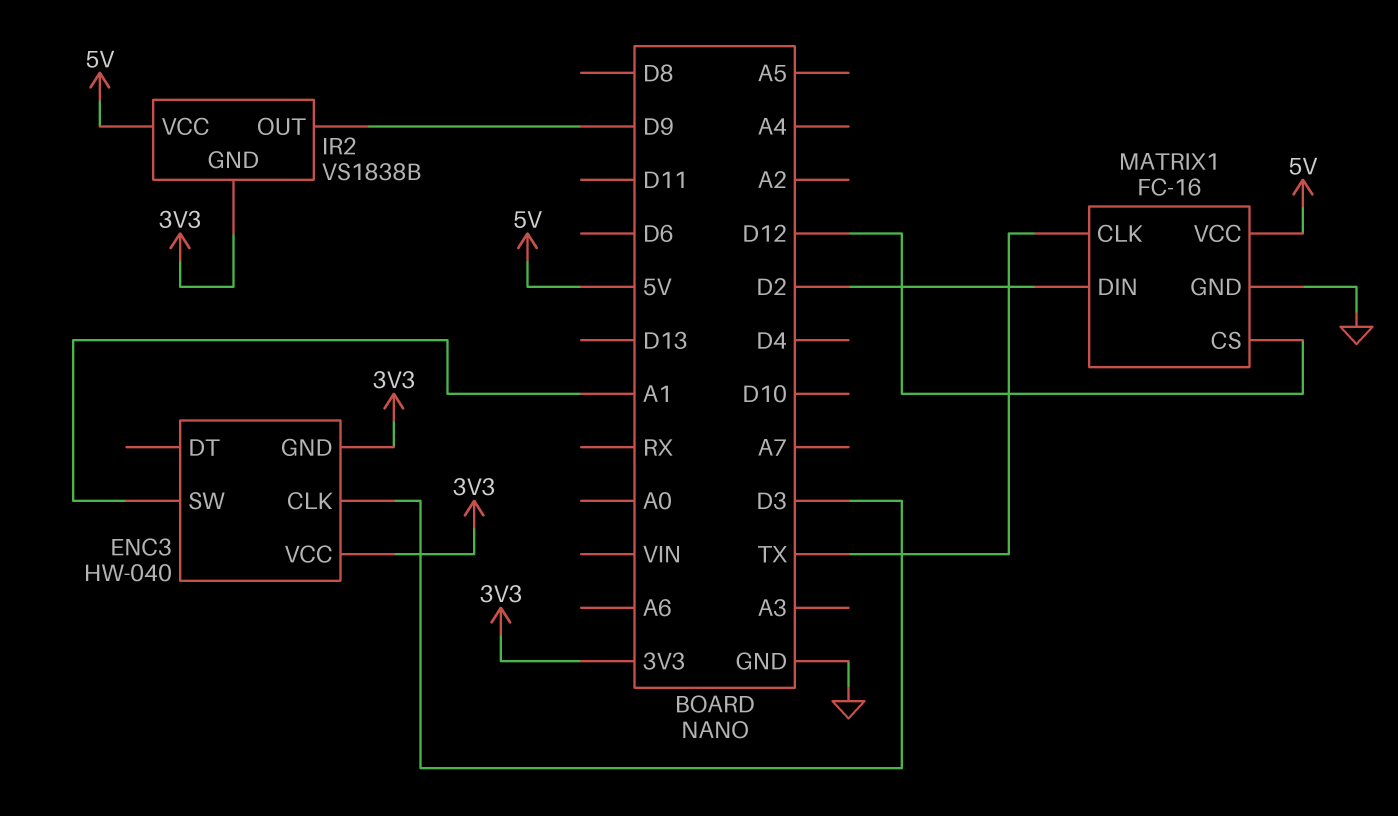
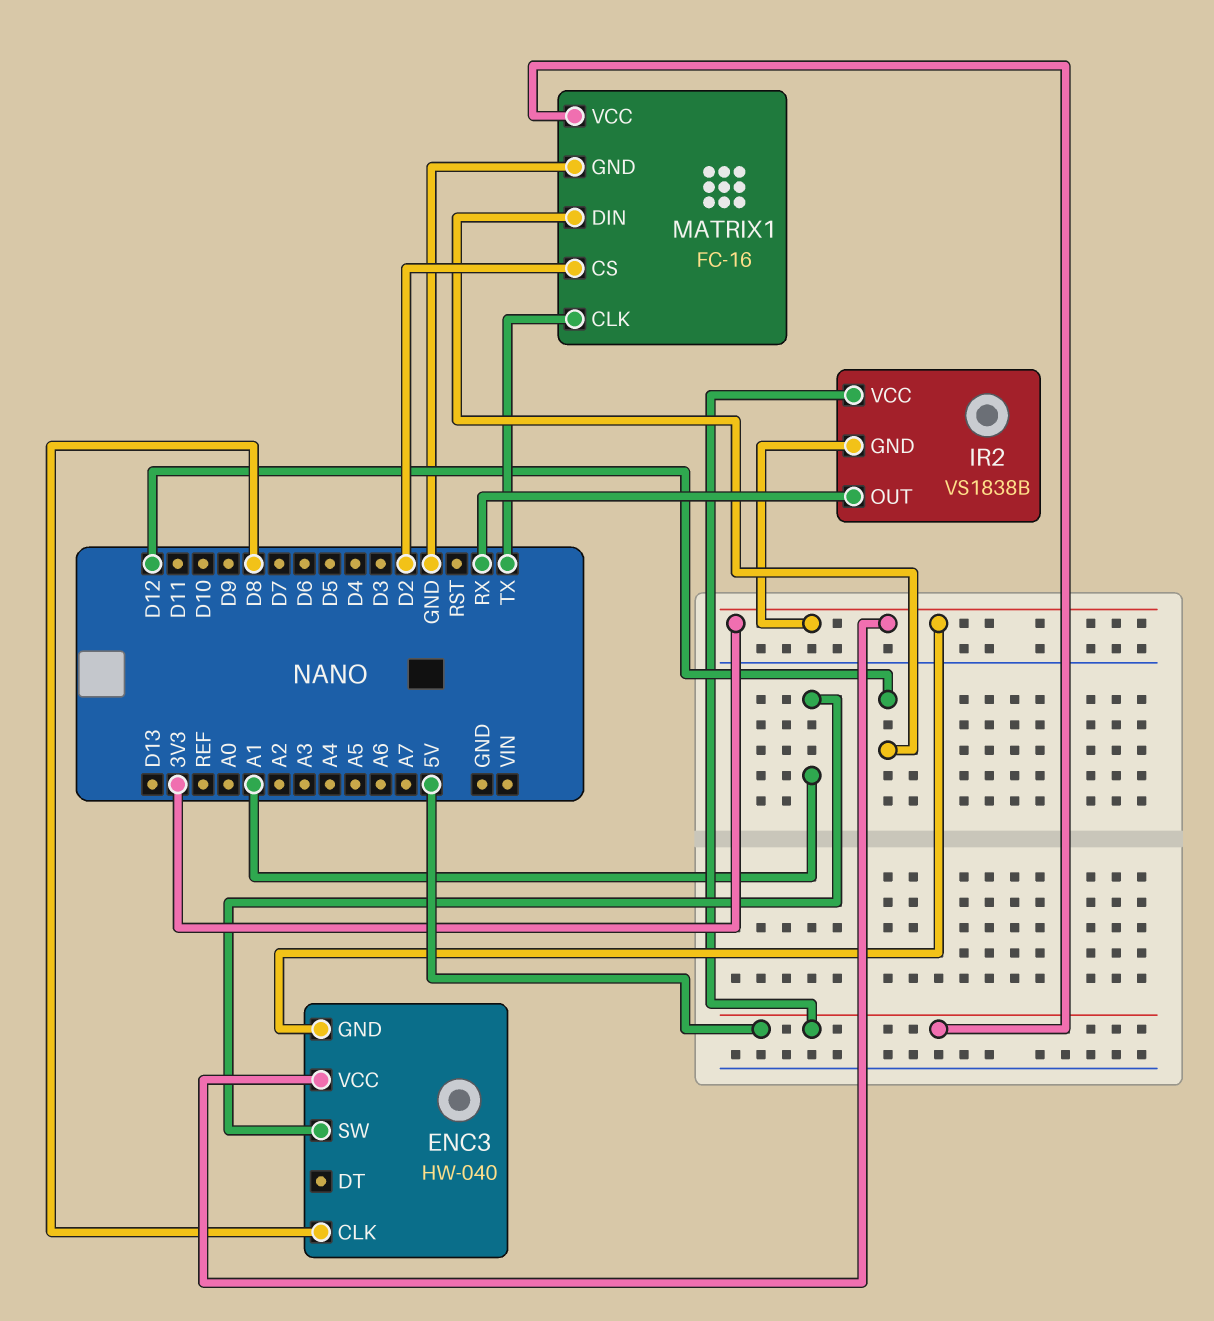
ENC3 pin CLK: D3 -> D8
IR2 pin OUT: D9 -> RX
MATRIX1 pin CS: D12 -> D2
MATRIX1 pin DIN: D2 -> D12

